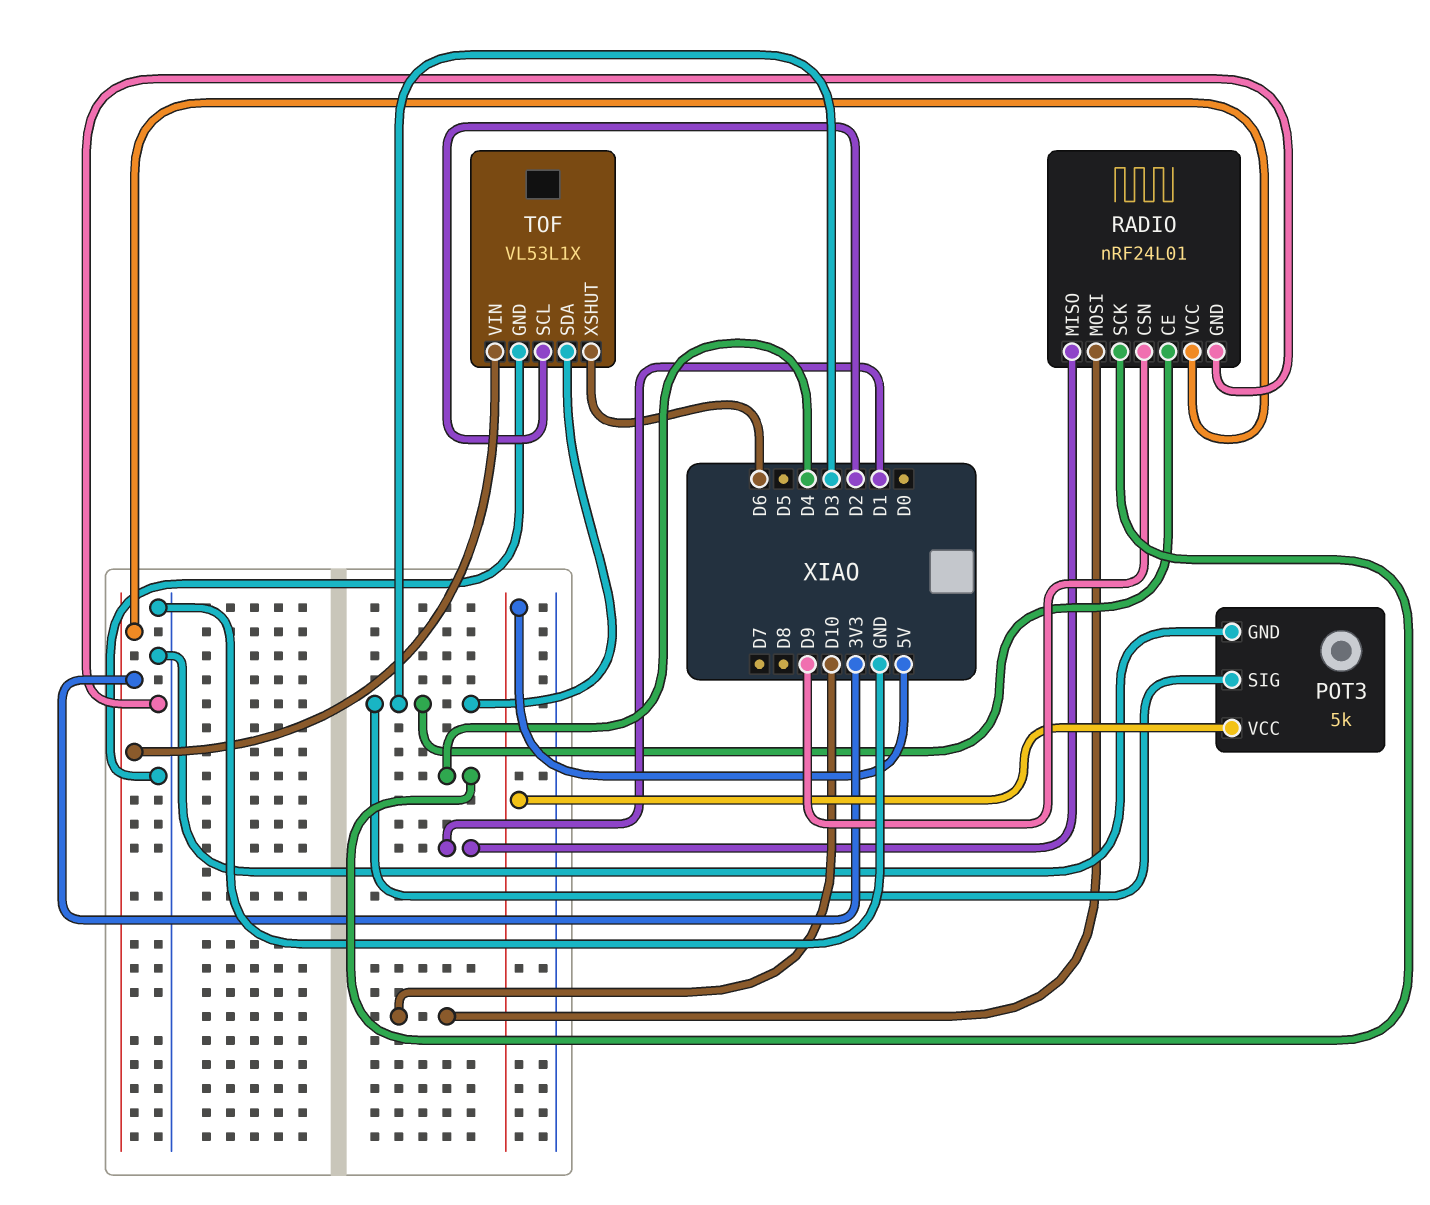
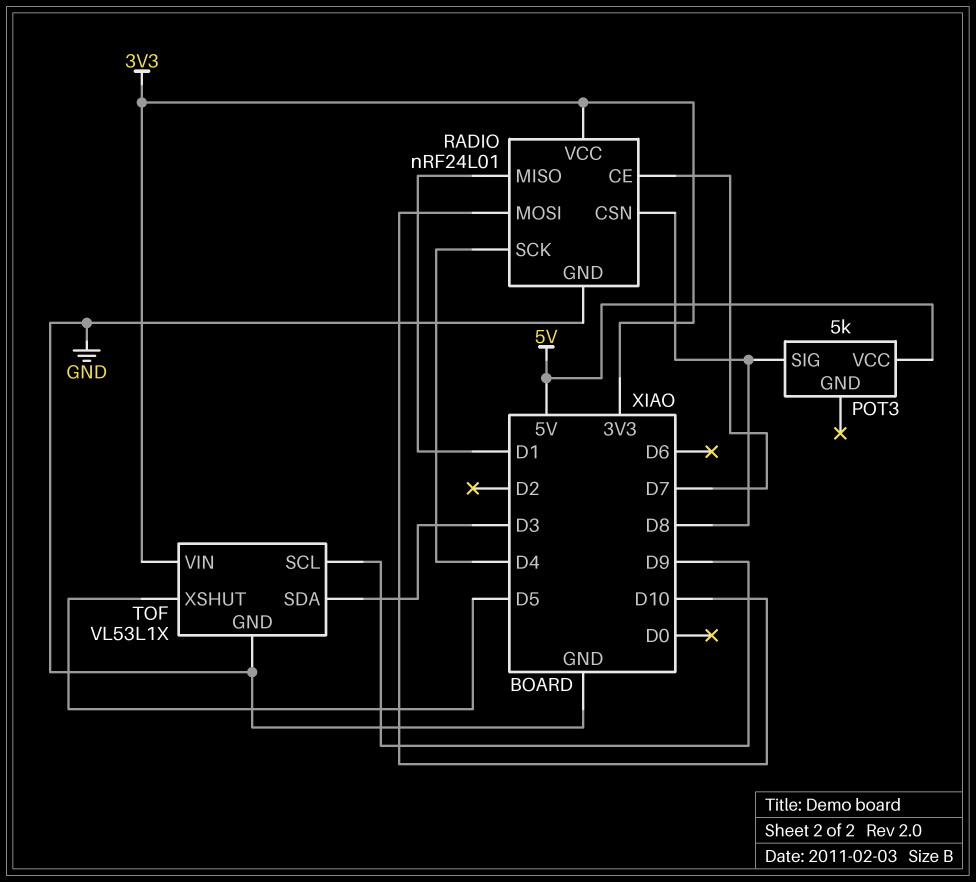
POT3 pin GND: GND -> none
POT3 pin SIG: D3 -> D8
RADIO pin CE: D3 -> D7
RADIO pin CSN: D9 -> D8
TOF pin SCL: D2 -> D9
TOF pin XSHUT: D6 -> D5

